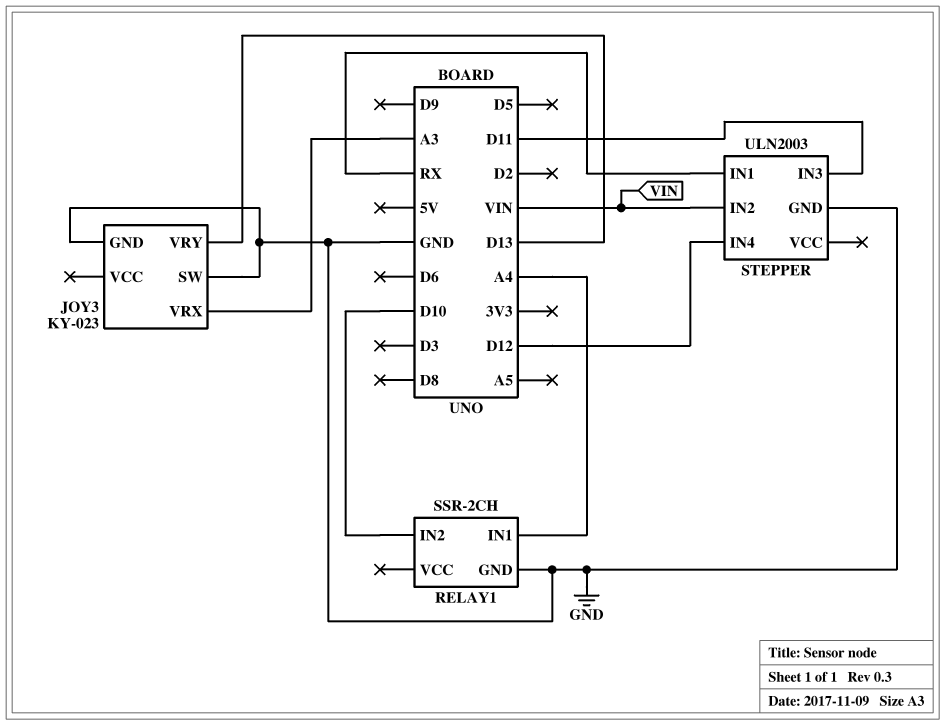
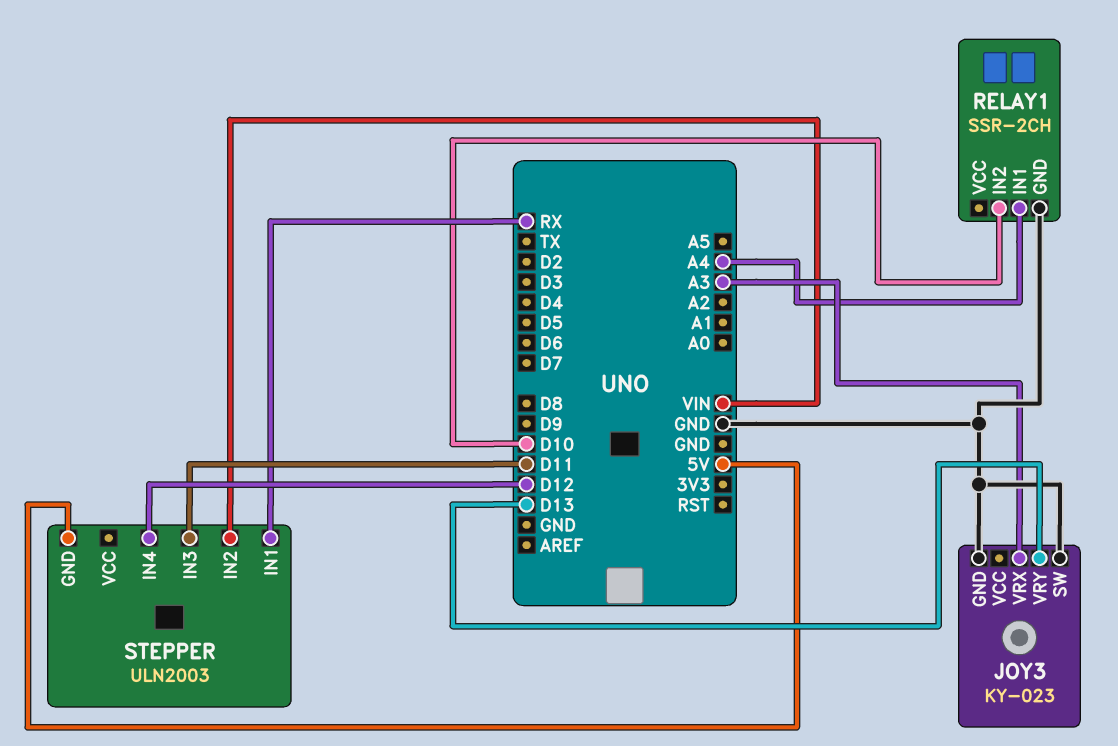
STEPPER pin GND: GND -> 5V

